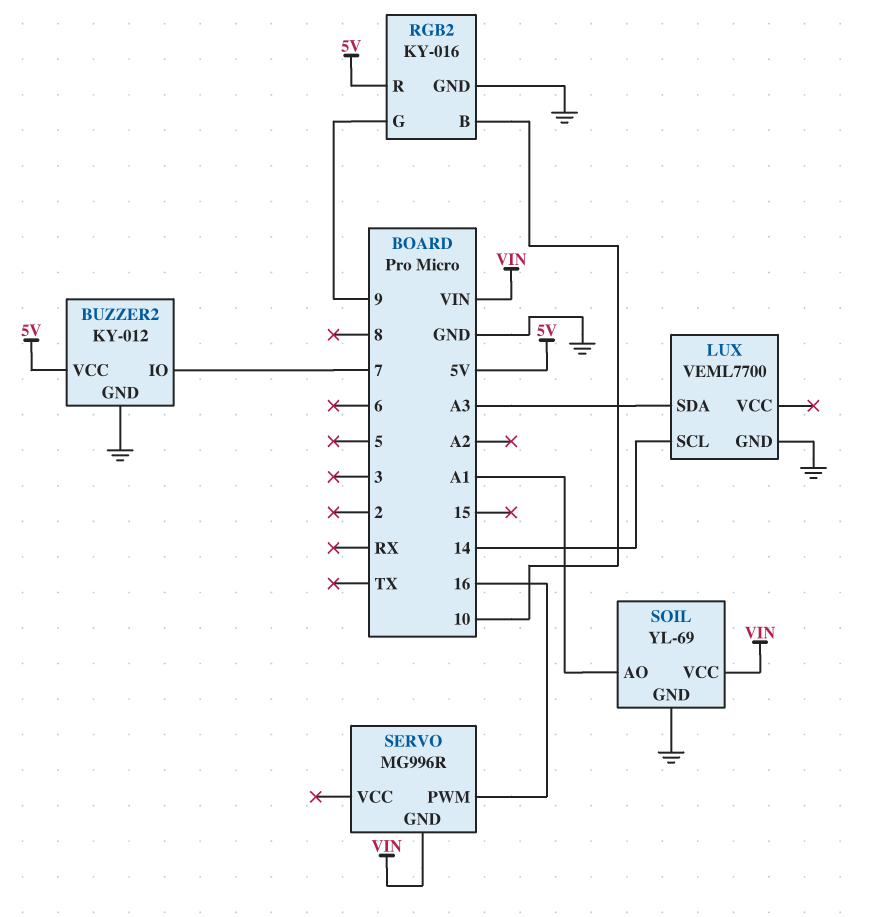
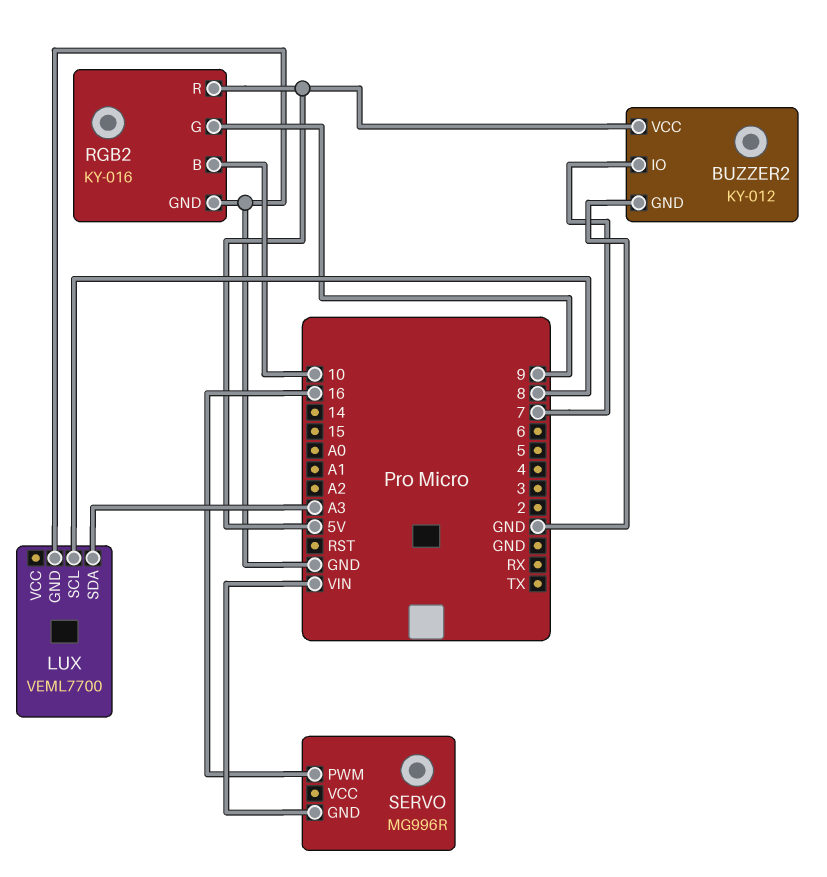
LUX pin SCL: 14 -> 8
SOIL: YL-69 -> none
SOIL pin AO: A1 -> none
SOIL pin GND: GND -> none
SOIL pin VCC: VIN -> none

